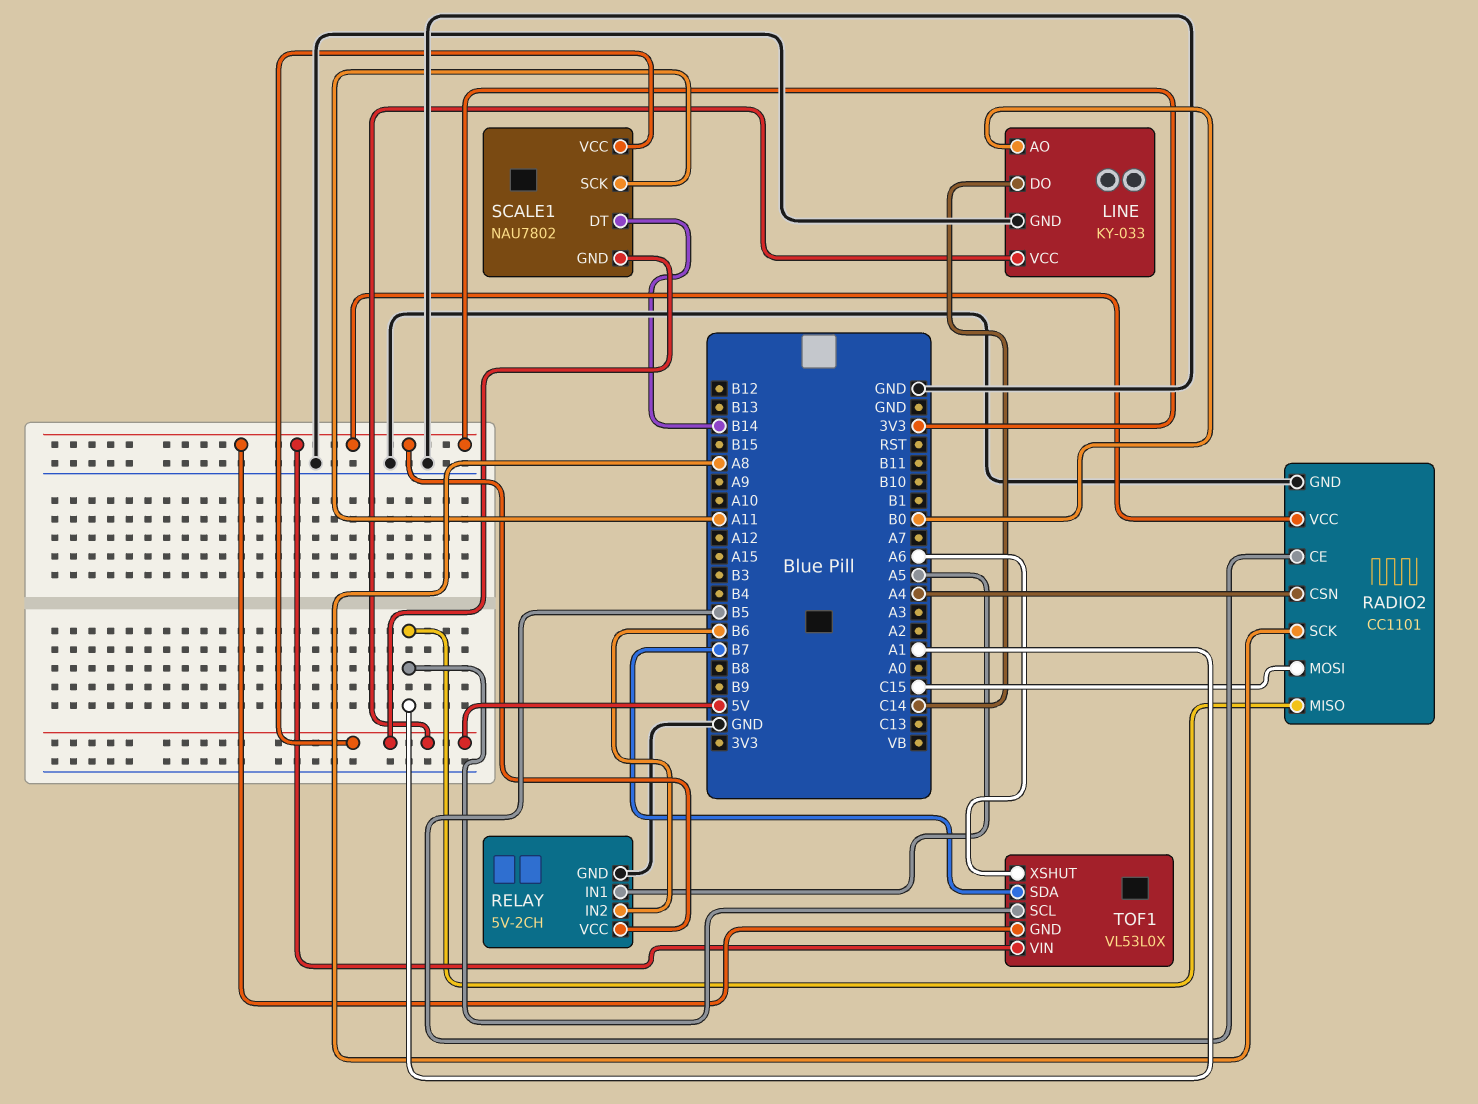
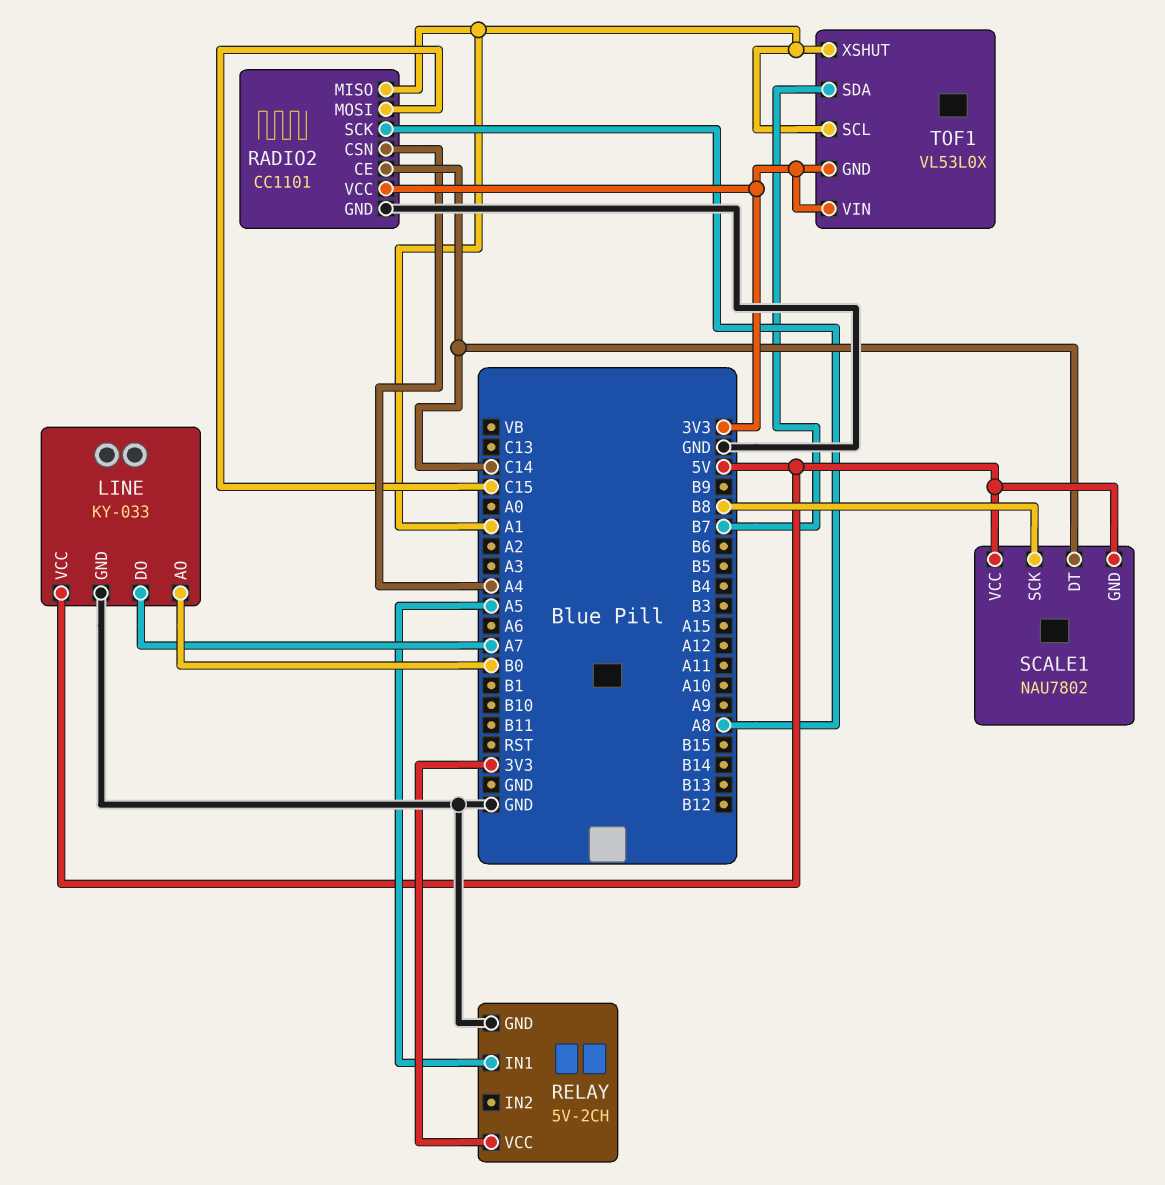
LINE pin DO: C14 -> A7
RADIO2 pin CE: B5 -> C14
RELAY pin IN2: B6 -> none
SCALE1 pin DT: B14 -> C14
SCALE1 pin SCK: A11 -> B8
TOF1 pin XSHUT: A6 -> A1

